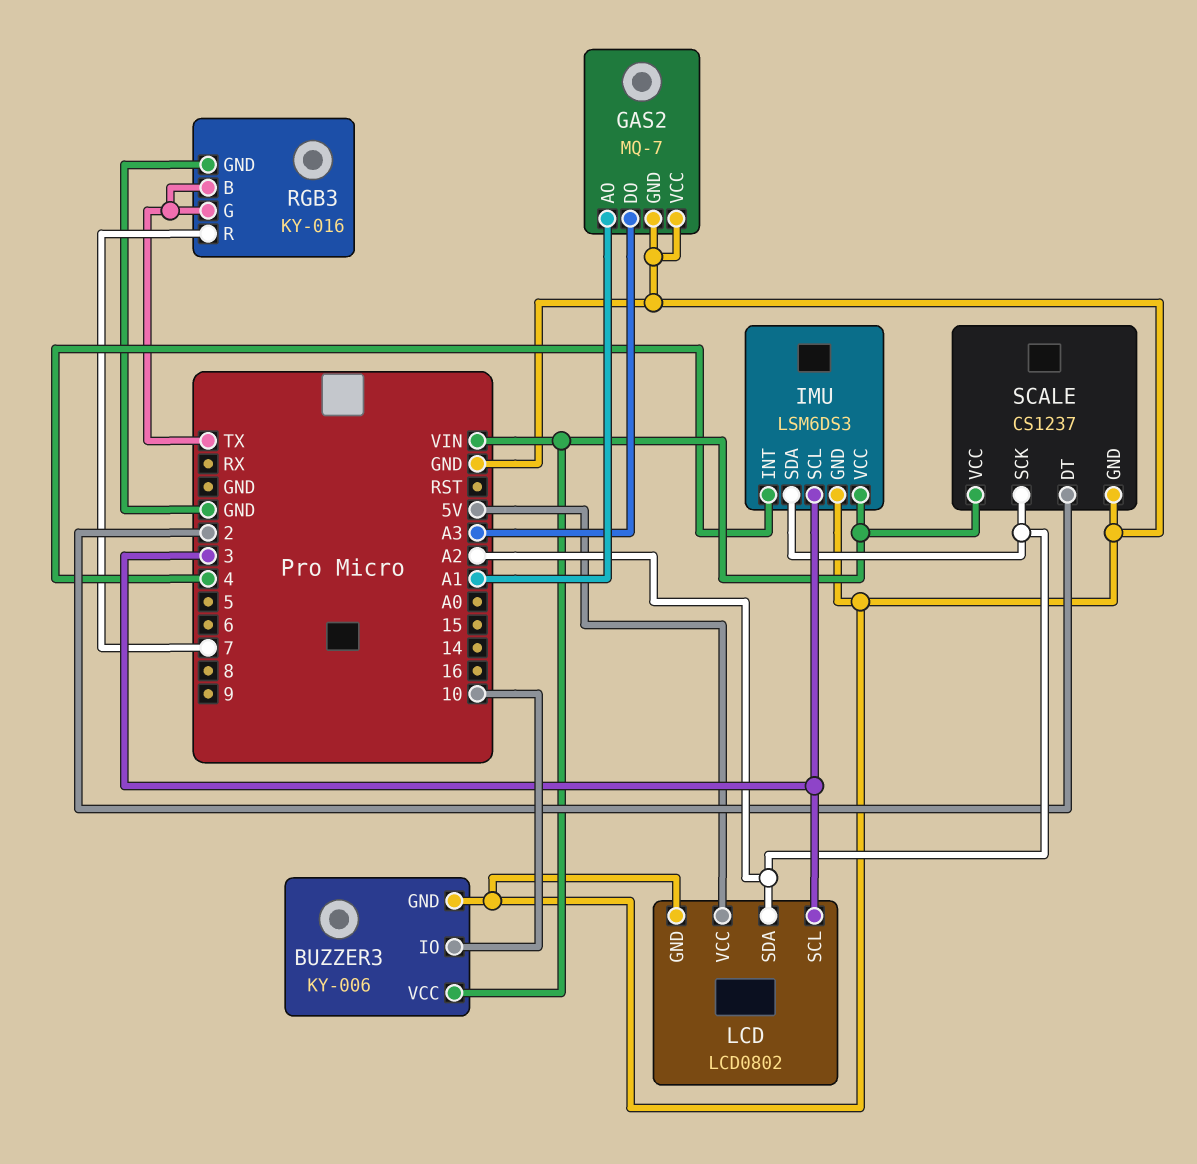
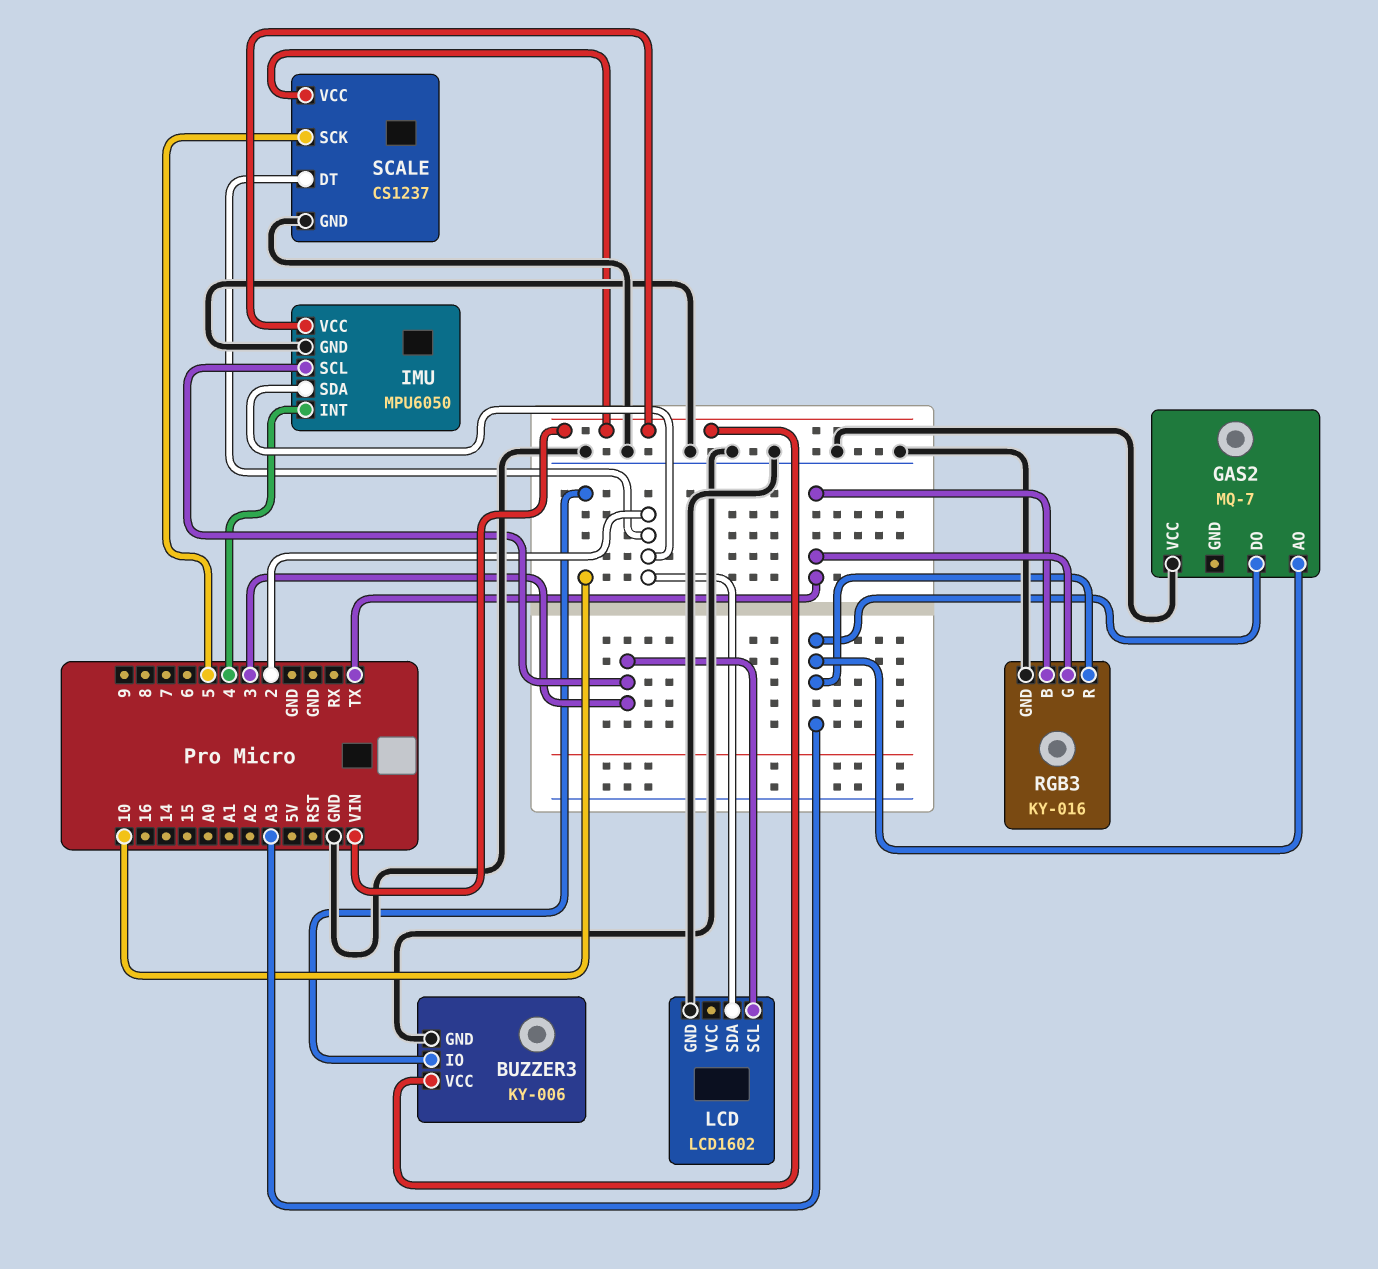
GAS2 pin AO: A1 -> A3
GAS2 pin GND: GND -> none
IMU: LSM6DS3 -> MPU6050
IMU pin SDA: A2 -> 2
LCD: LCD0802 -> LCD1602
LCD pin SDA: A2 -> 2
LCD pin VCC: 5V -> none
RGB3 pin R: 7 -> A3
SCALE pin SCK: A2 -> 5

